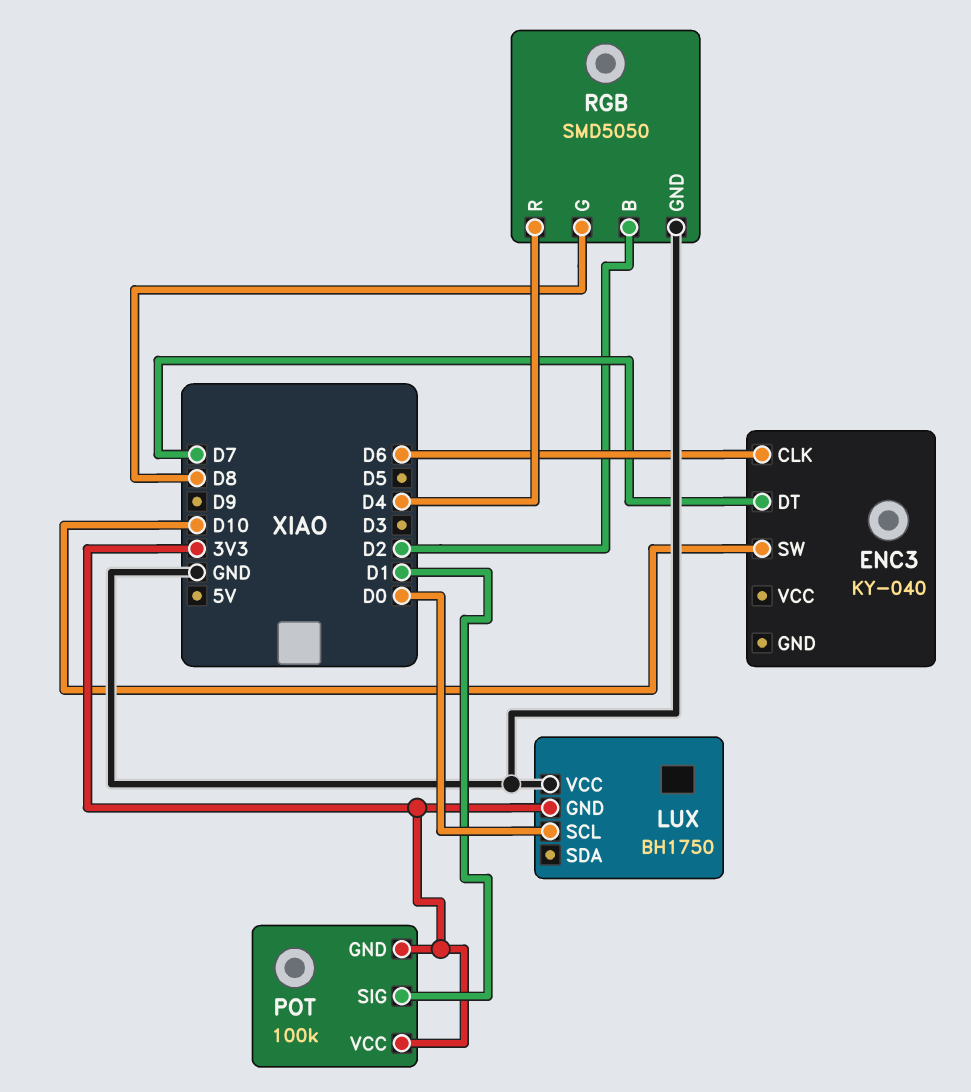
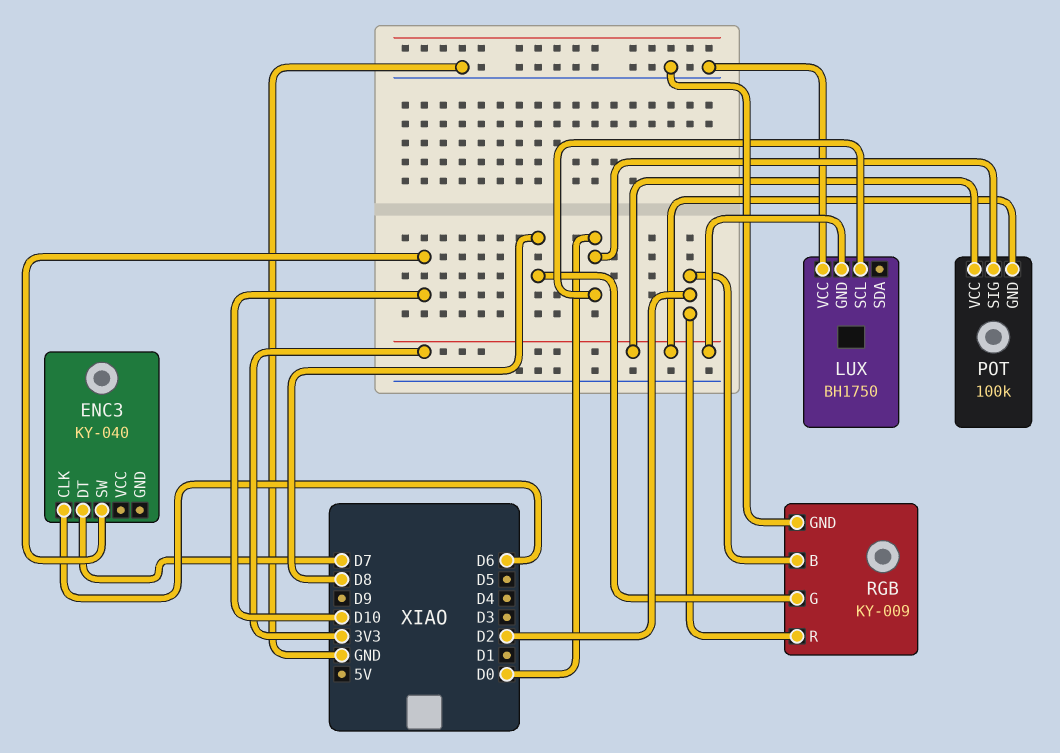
POT pin SIG: D1 -> D0
RGB: SMD5050 -> KY-009
RGB pin R: D4 -> D2

